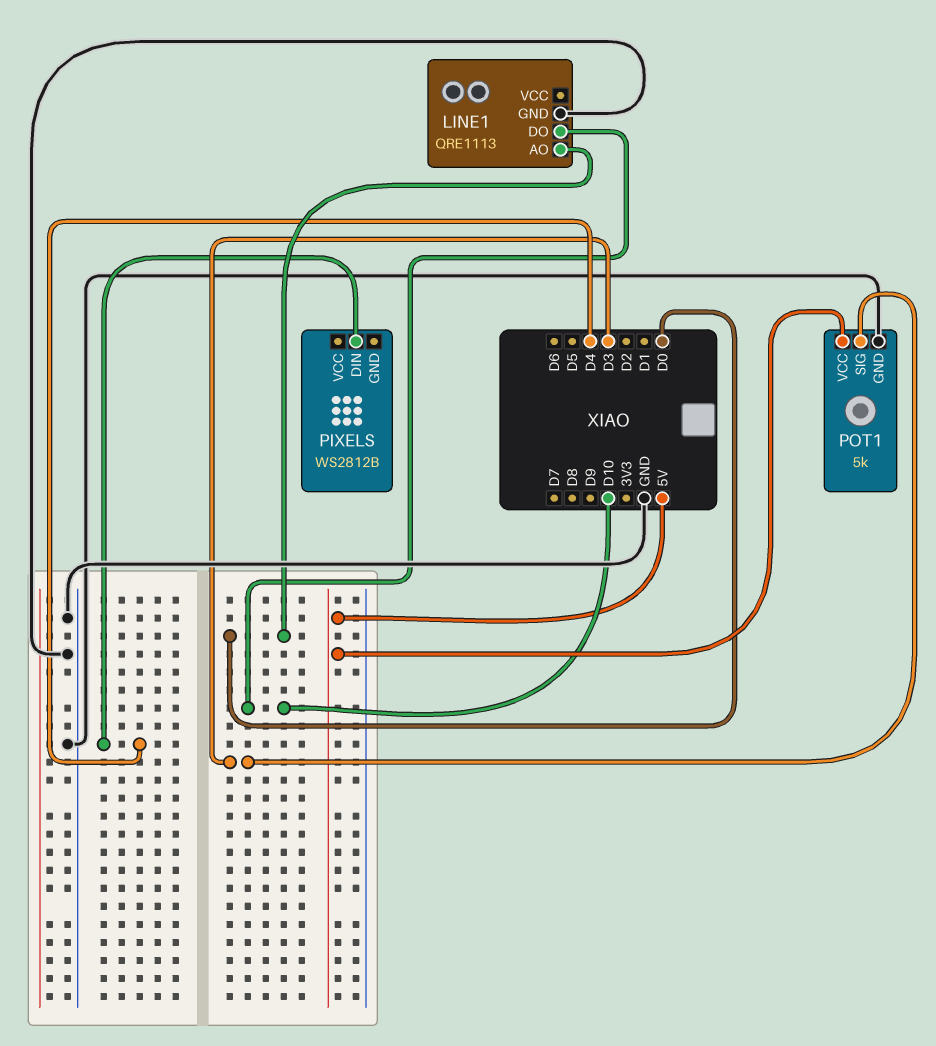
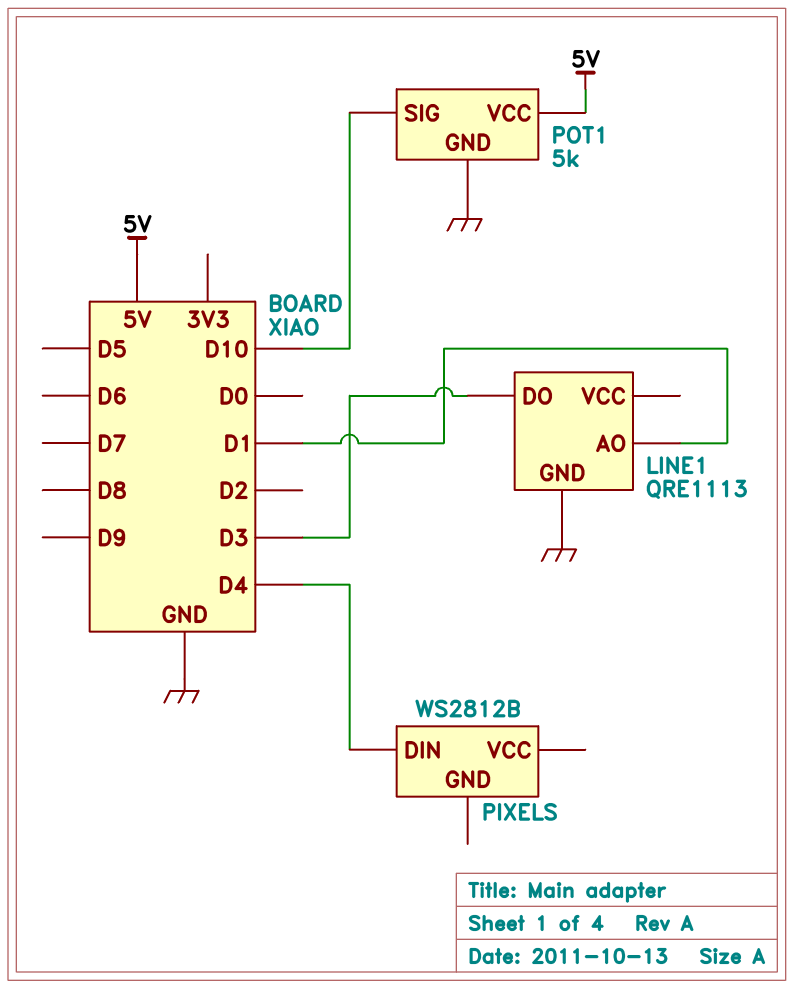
LINE1 pin AO: D0 -> D1
LINE1 pin DO: D10 -> D3
POT1 pin SIG: D3 -> D10

